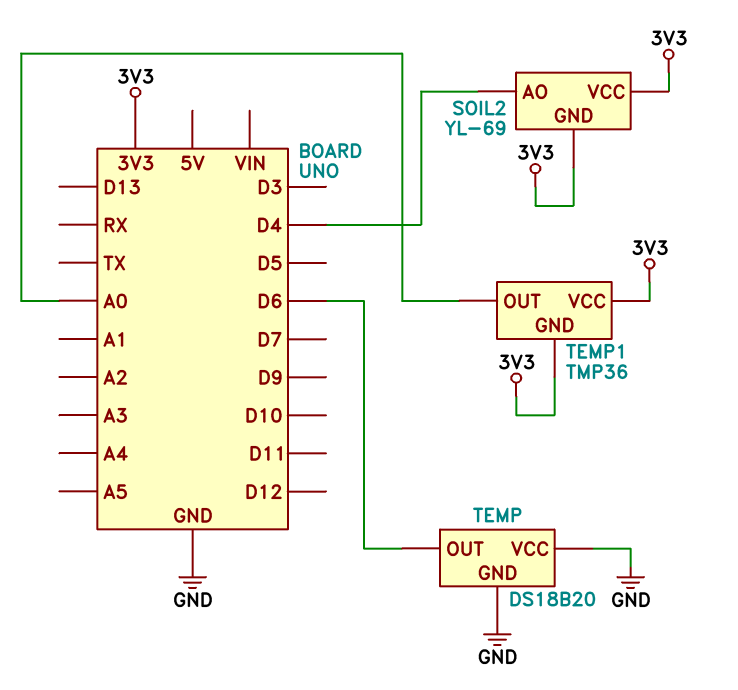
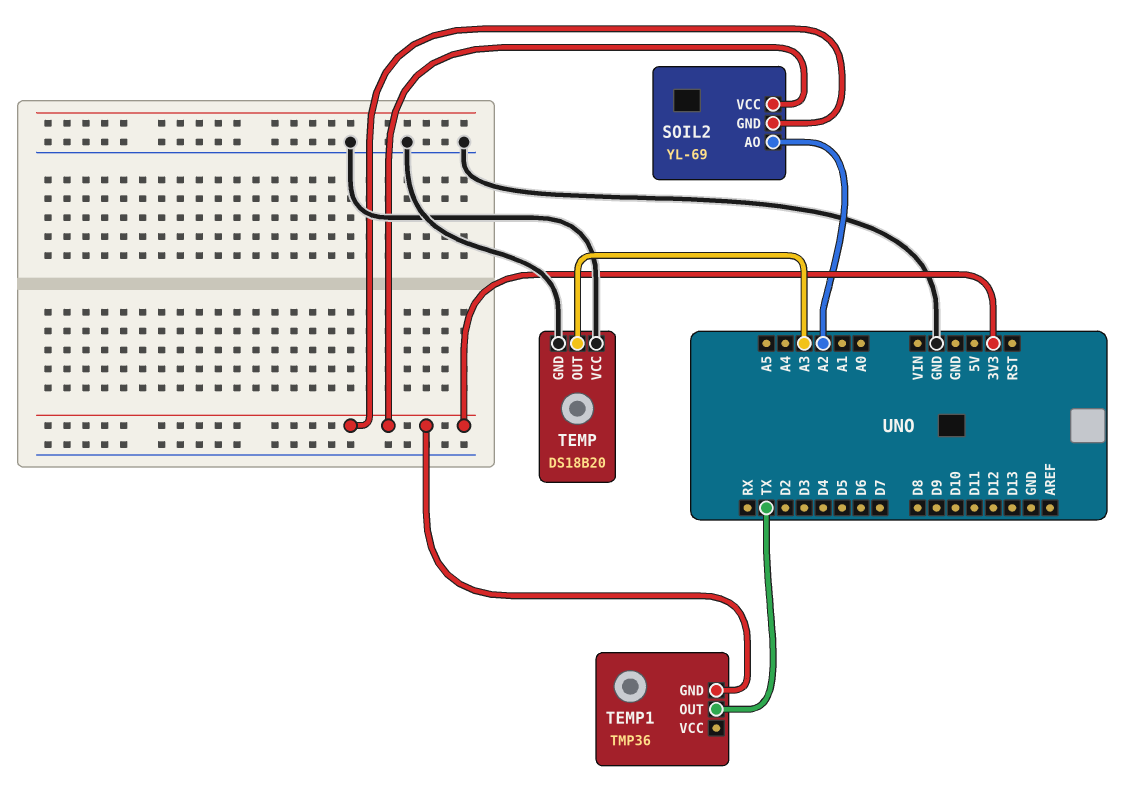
SOIL2 pin AO: D4 -> A2
TEMP pin OUT: D6 -> A3
TEMP1 pin OUT: A0 -> TX
TEMP1 pin VCC: 3V3 -> none

